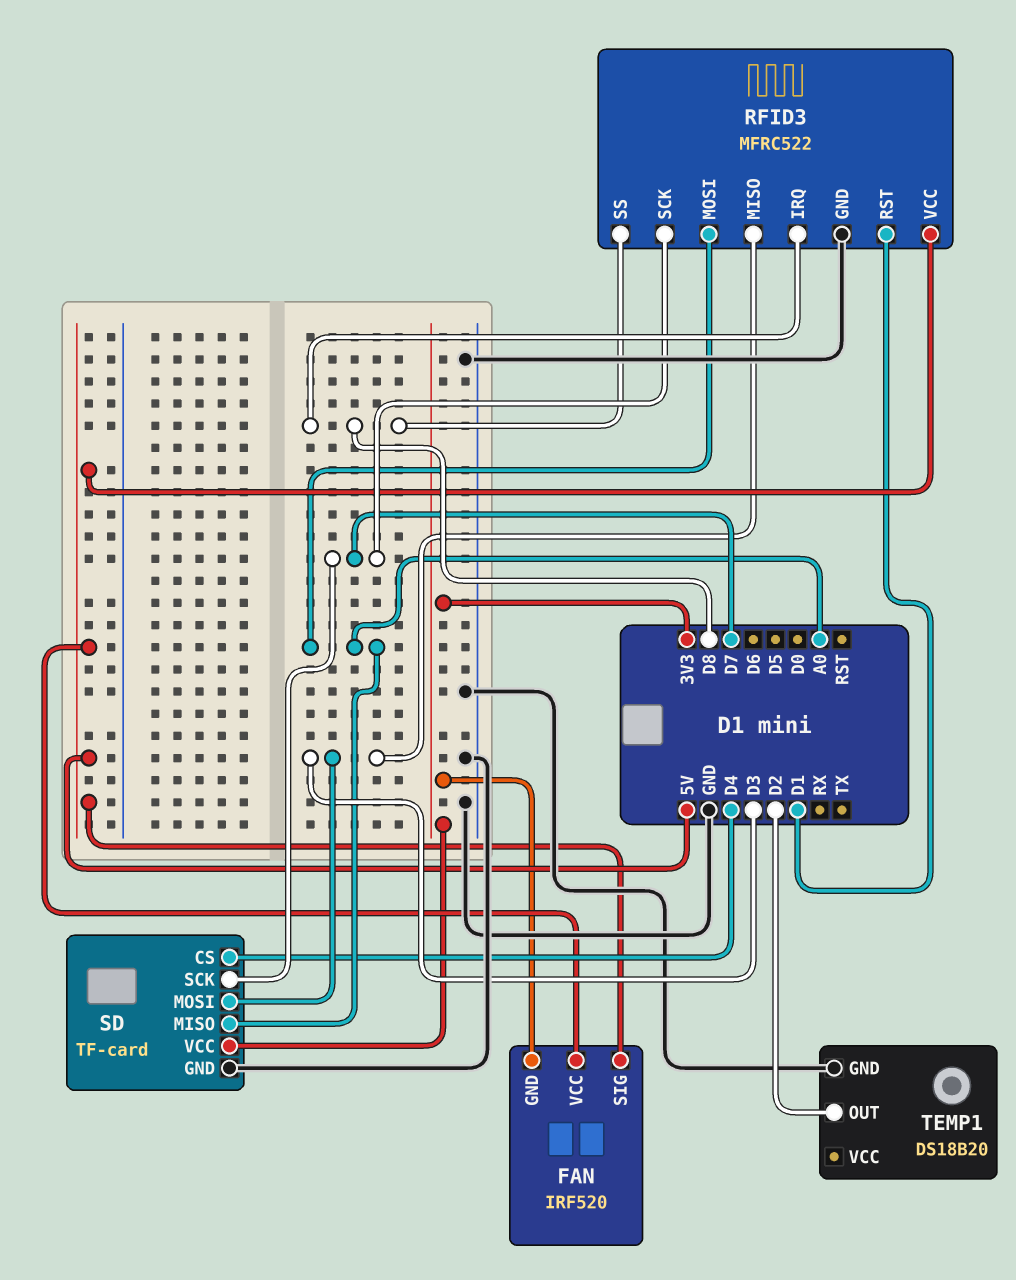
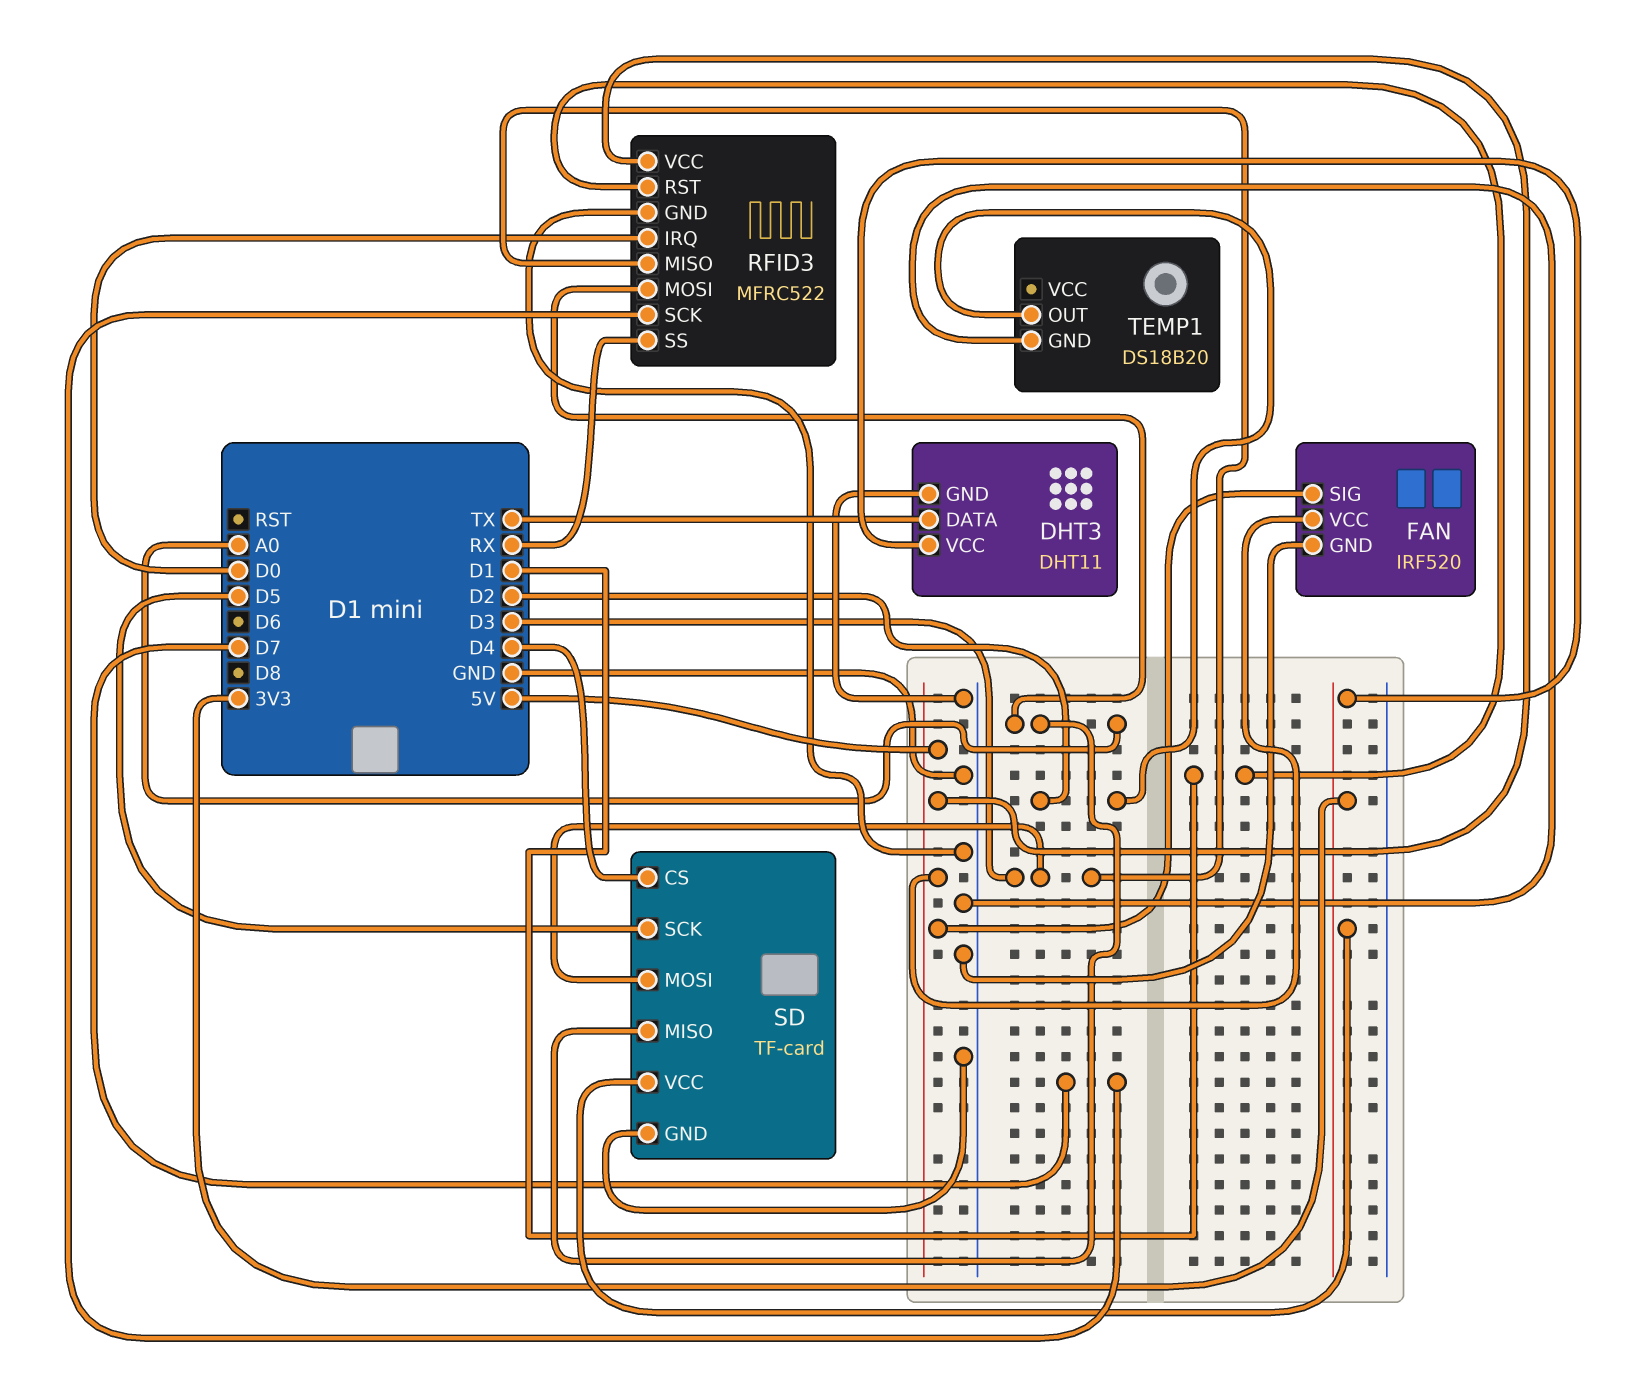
DHT3: none -> DHT11
DHT3 pin DATA: none -> TX
DHT3 pin GND: none -> GND
DHT3 pin VCC: none -> 3V3
FAN pin GND: 3V3 -> GND
RFID3 pin IRQ: D8 -> D0
RFID3 pin SS: D8 -> RX
SD pin SCK: D7 -> D5

